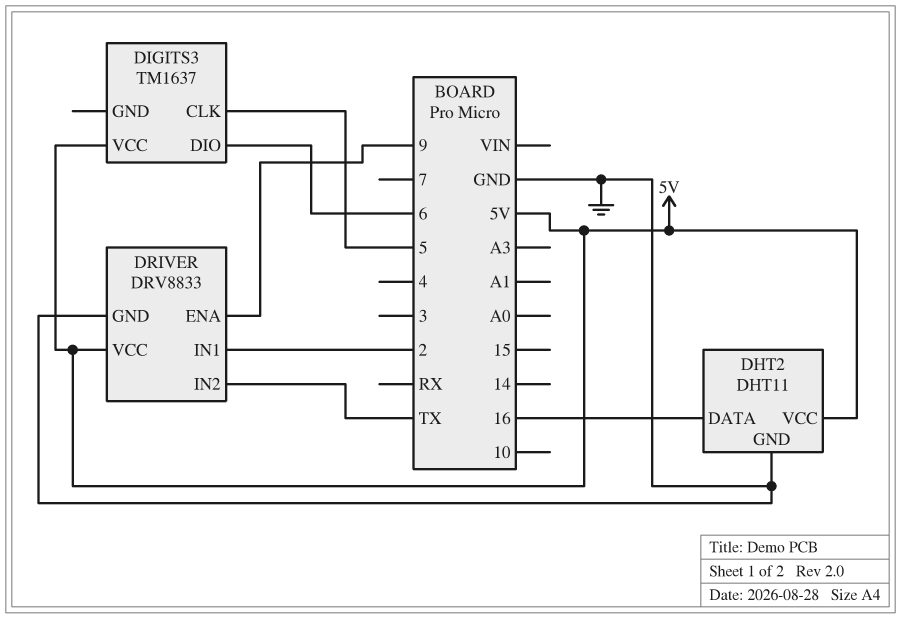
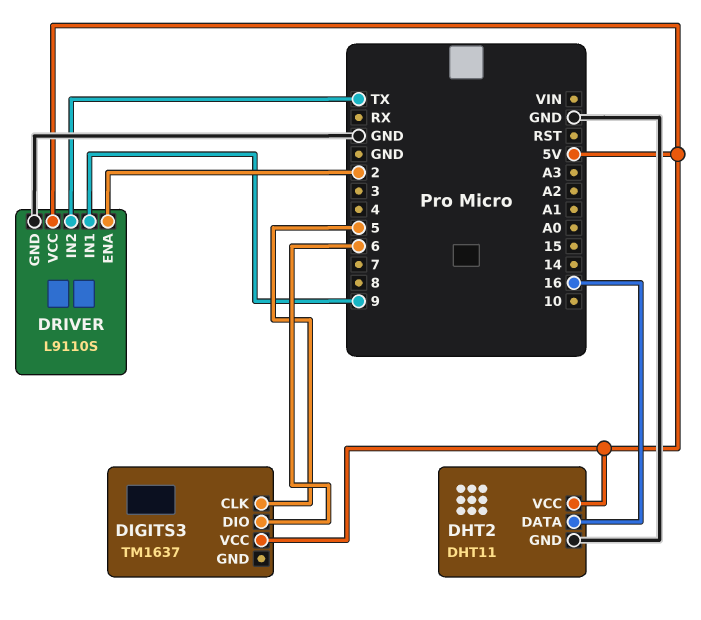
DRIVER: DRV8833 -> L9110S
DRIVER pin ENA: 9 -> 2
DRIVER pin IN1: 2 -> 9

